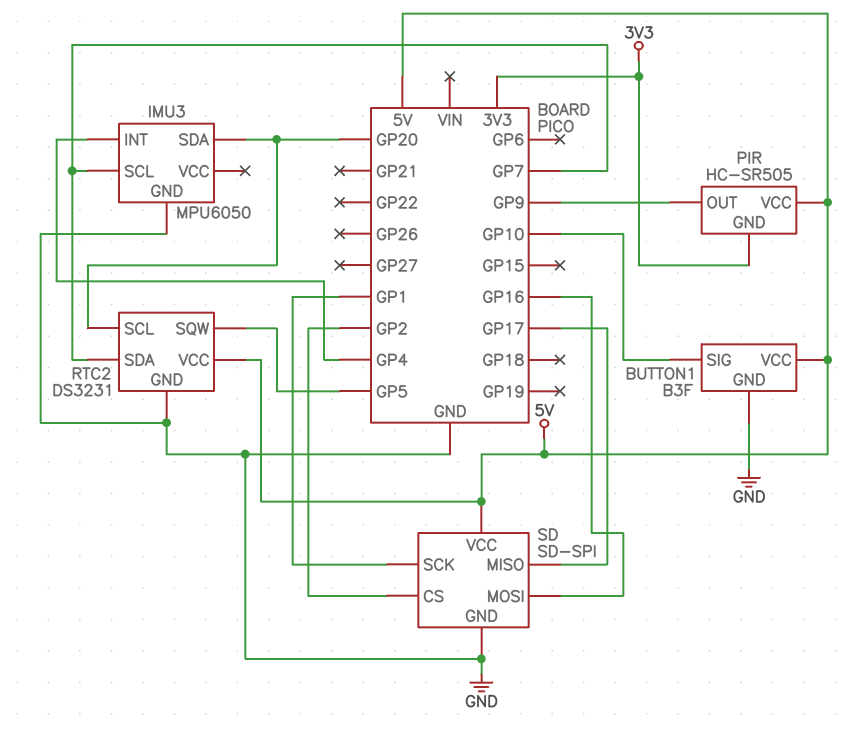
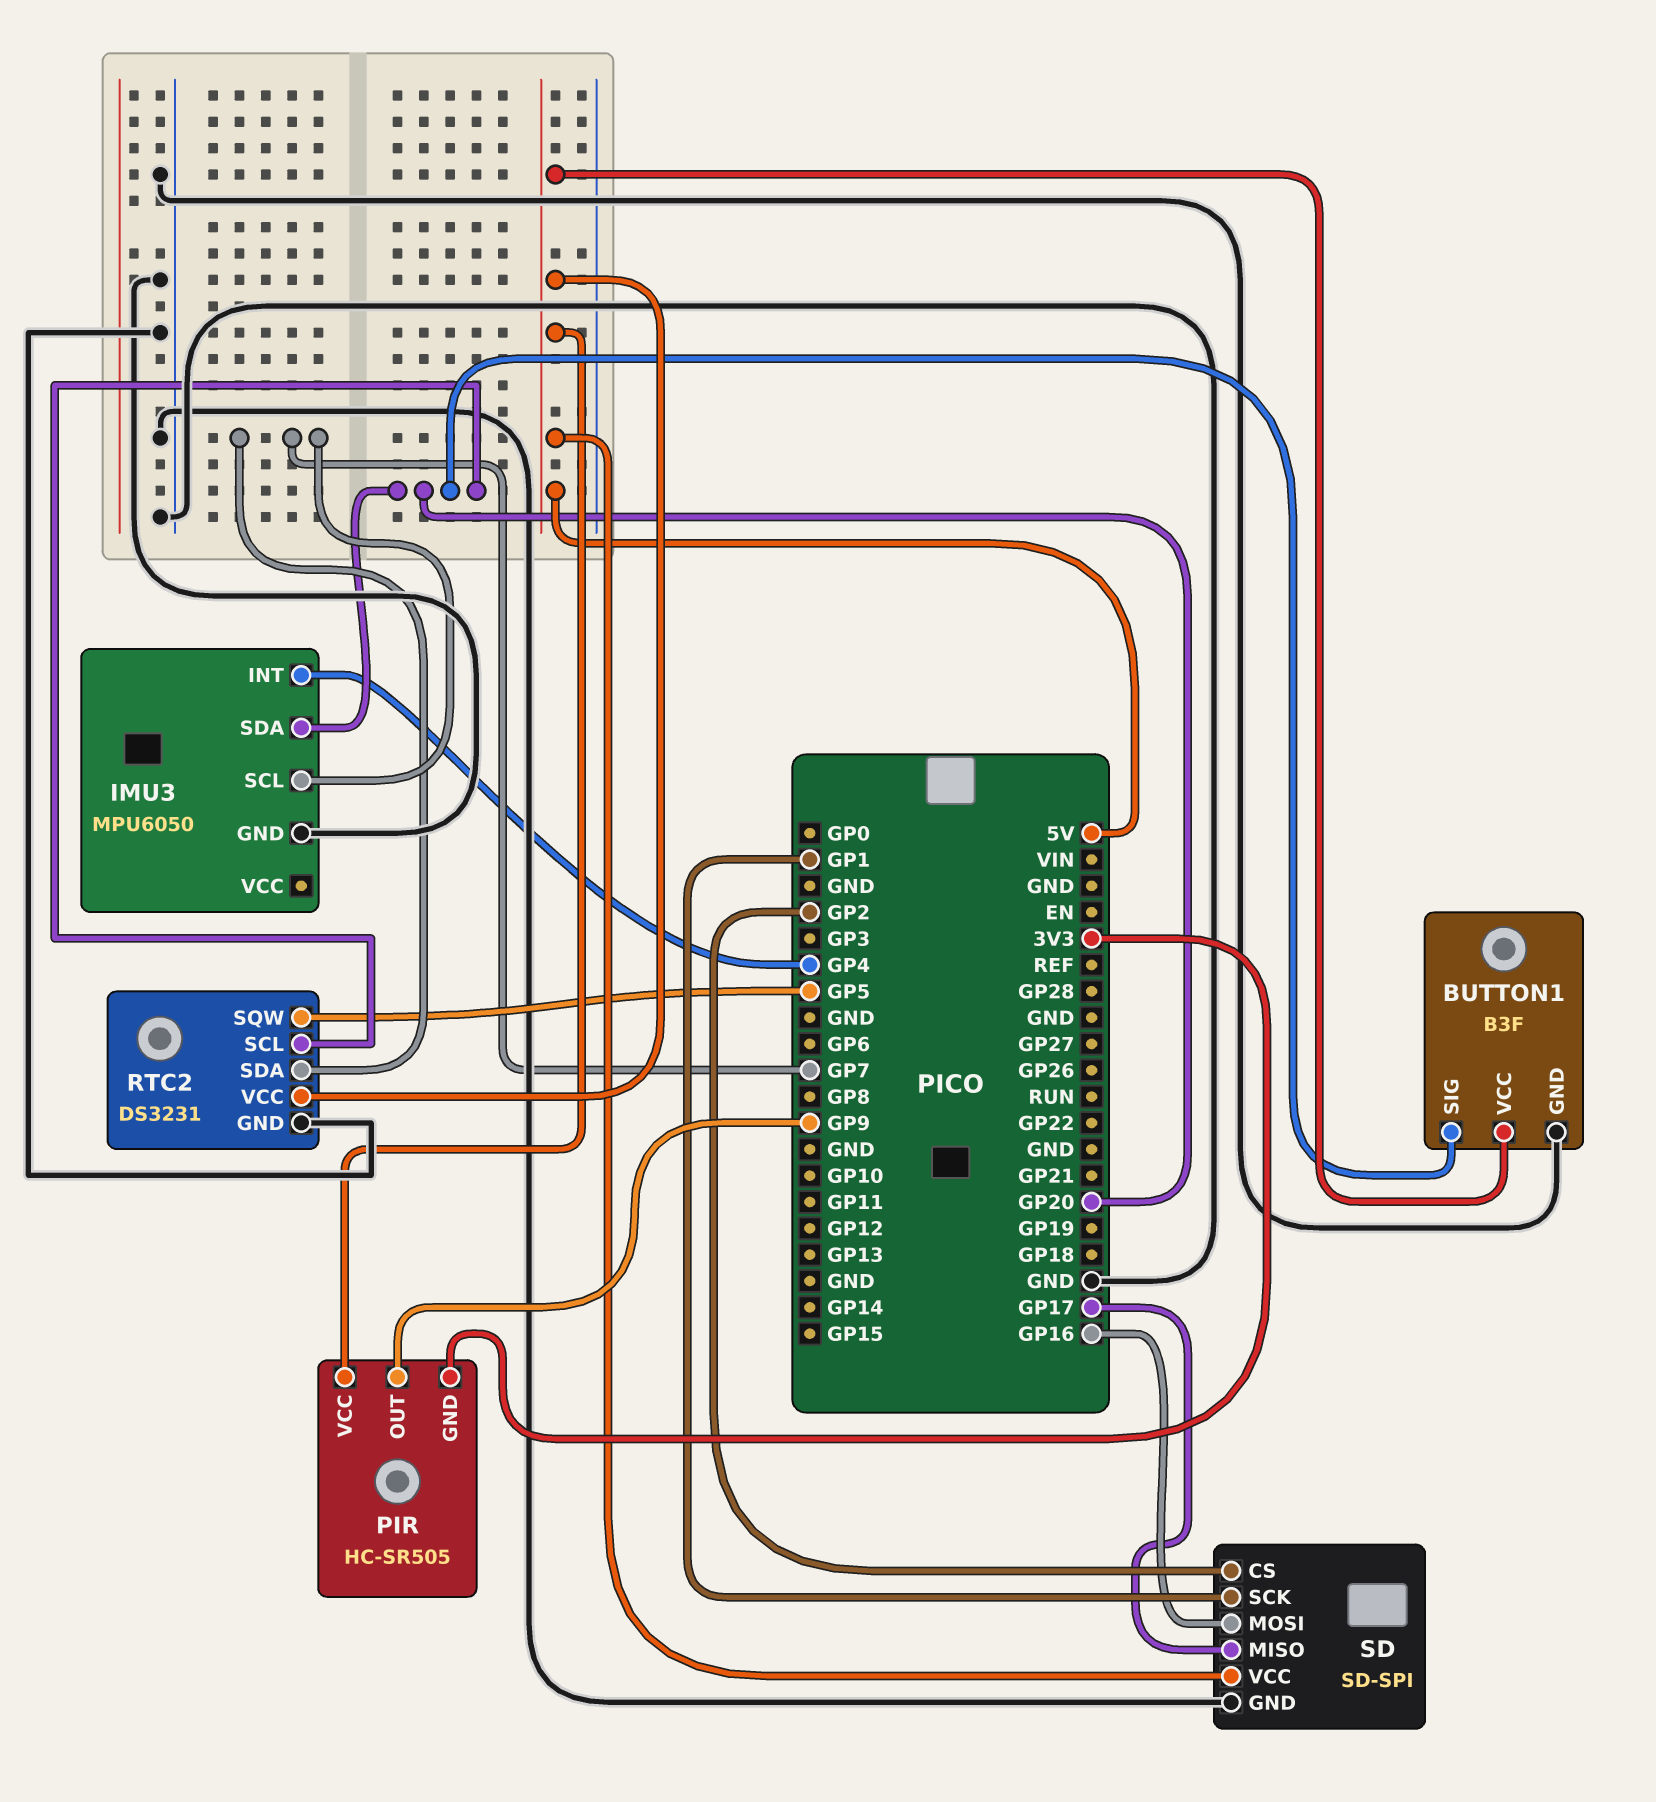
BUTTON1 pin SIG: GP10 -> GP20

